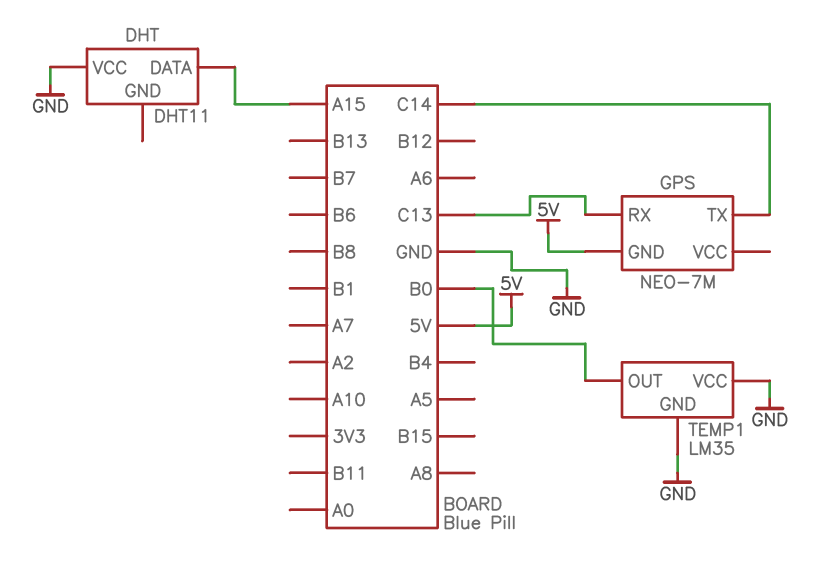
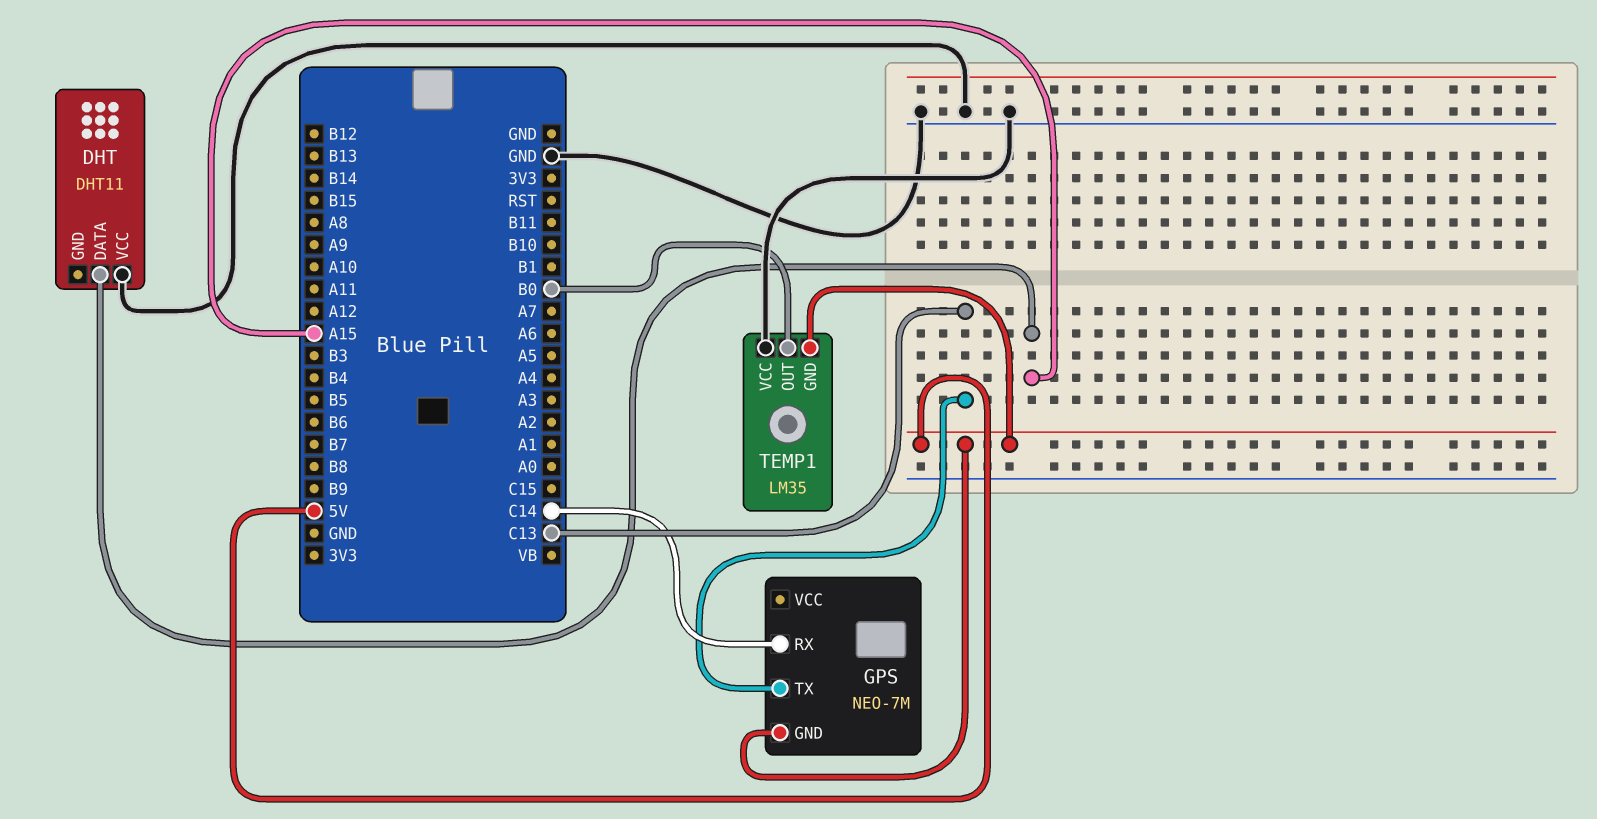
GPS pin RX: C13 -> C14
GPS pin TX: C14 -> C13
TEMP1 pin GND: GND -> 5V

